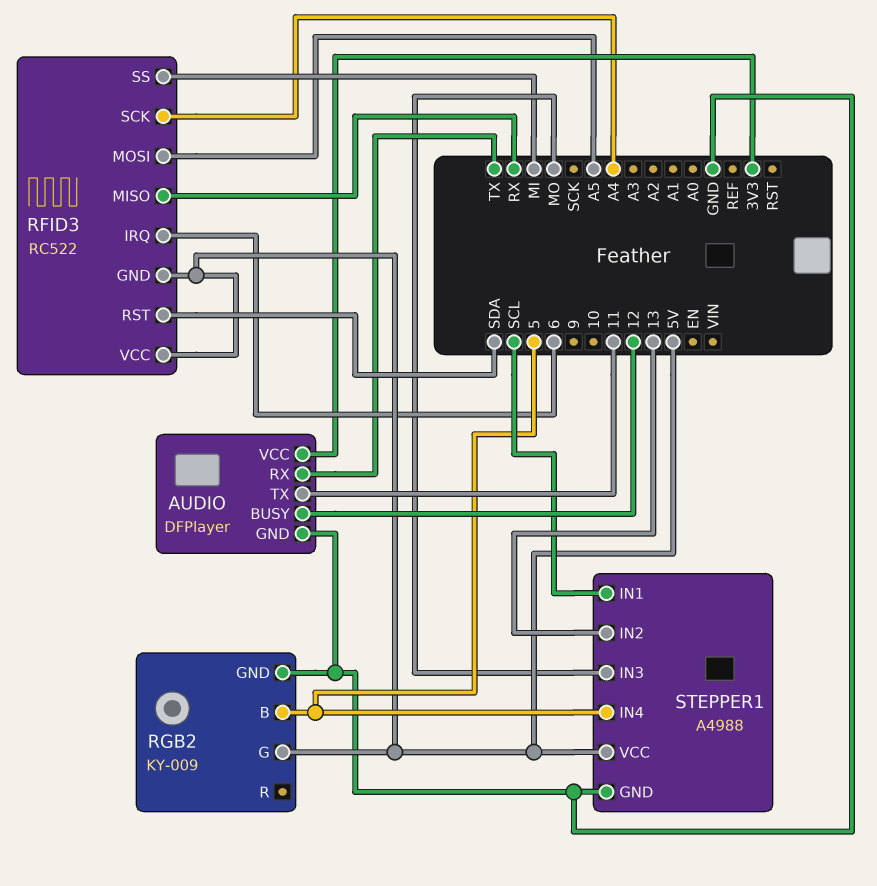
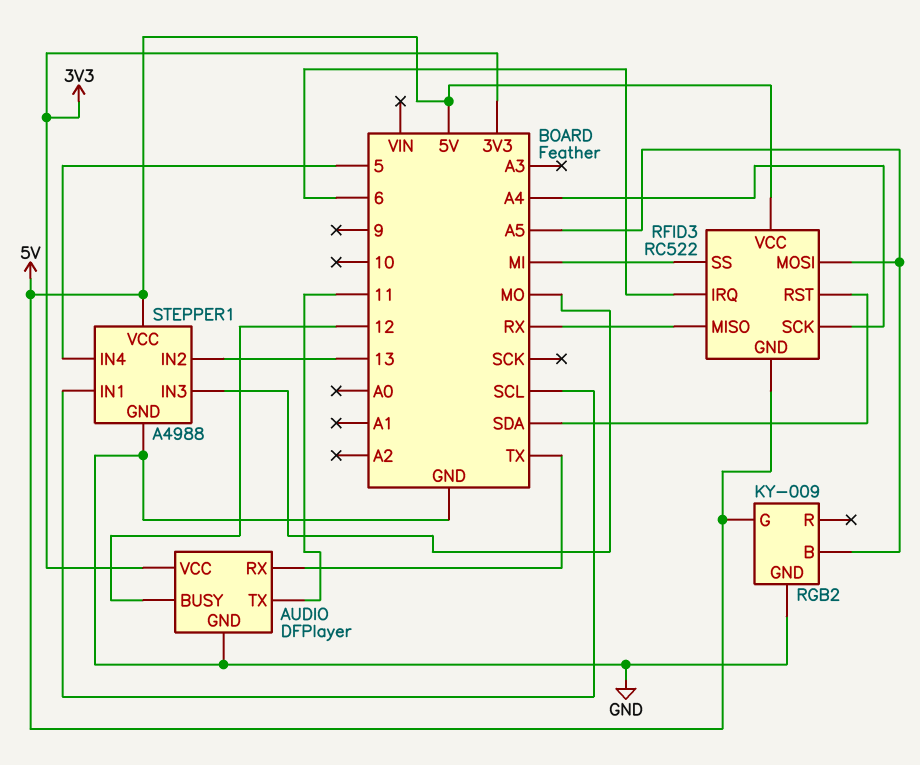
RGB2 pin B: 5 -> A5

